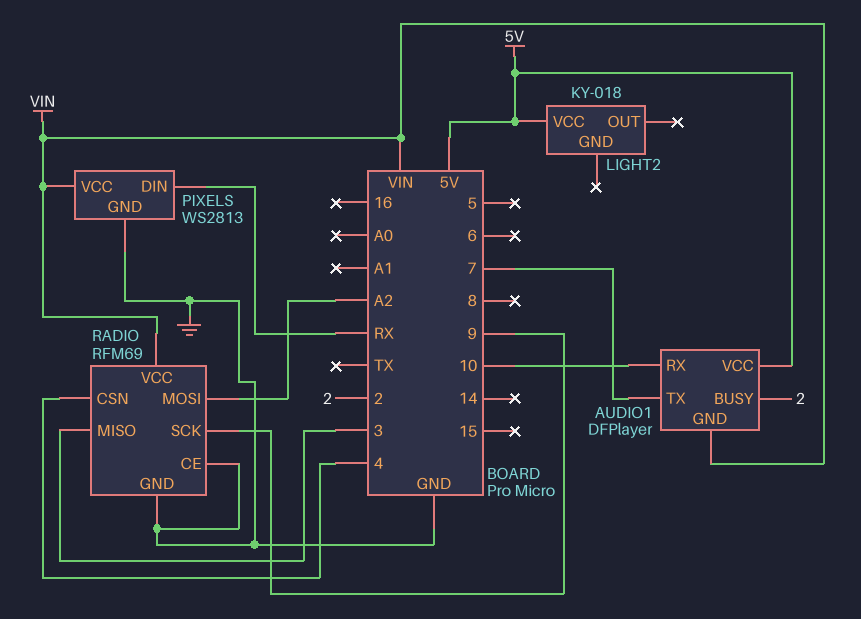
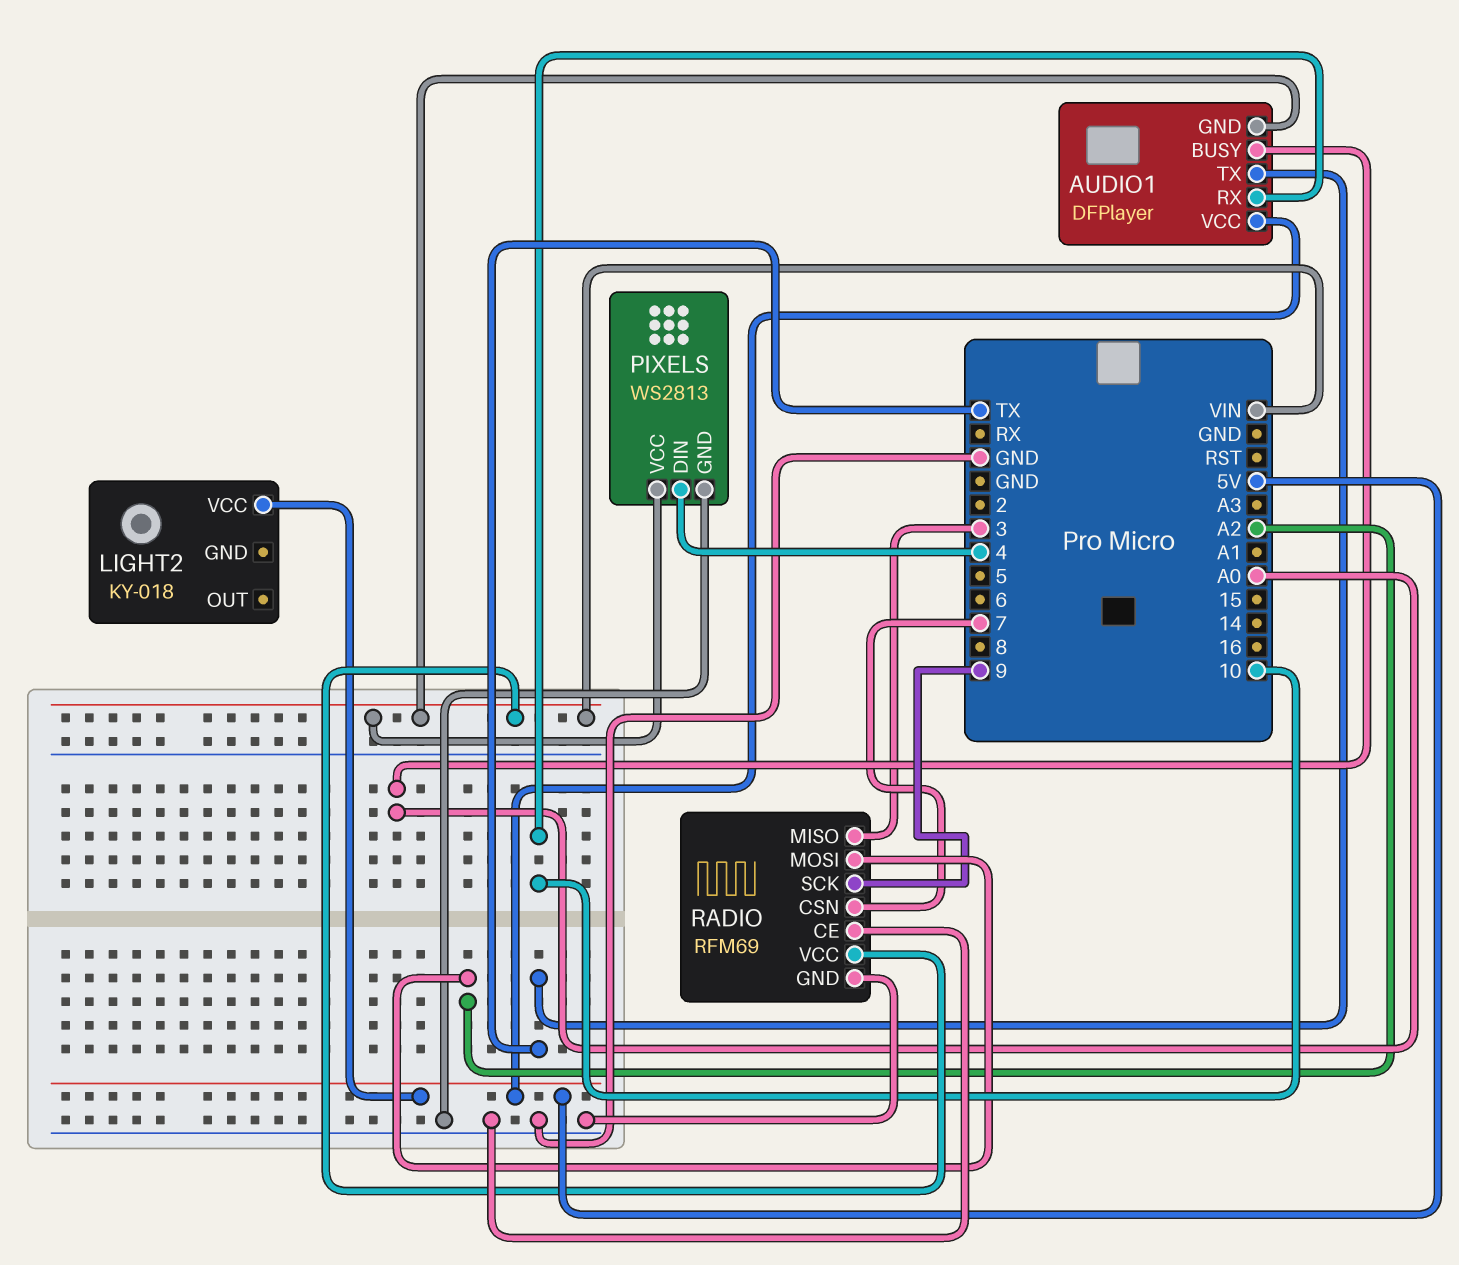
AUDIO1 pin BUSY: 2 -> A0
AUDIO1 pin TX: 7 -> TX
PIXELS pin DIN: RX -> 4
RADIO pin CSN: 4 -> 7

